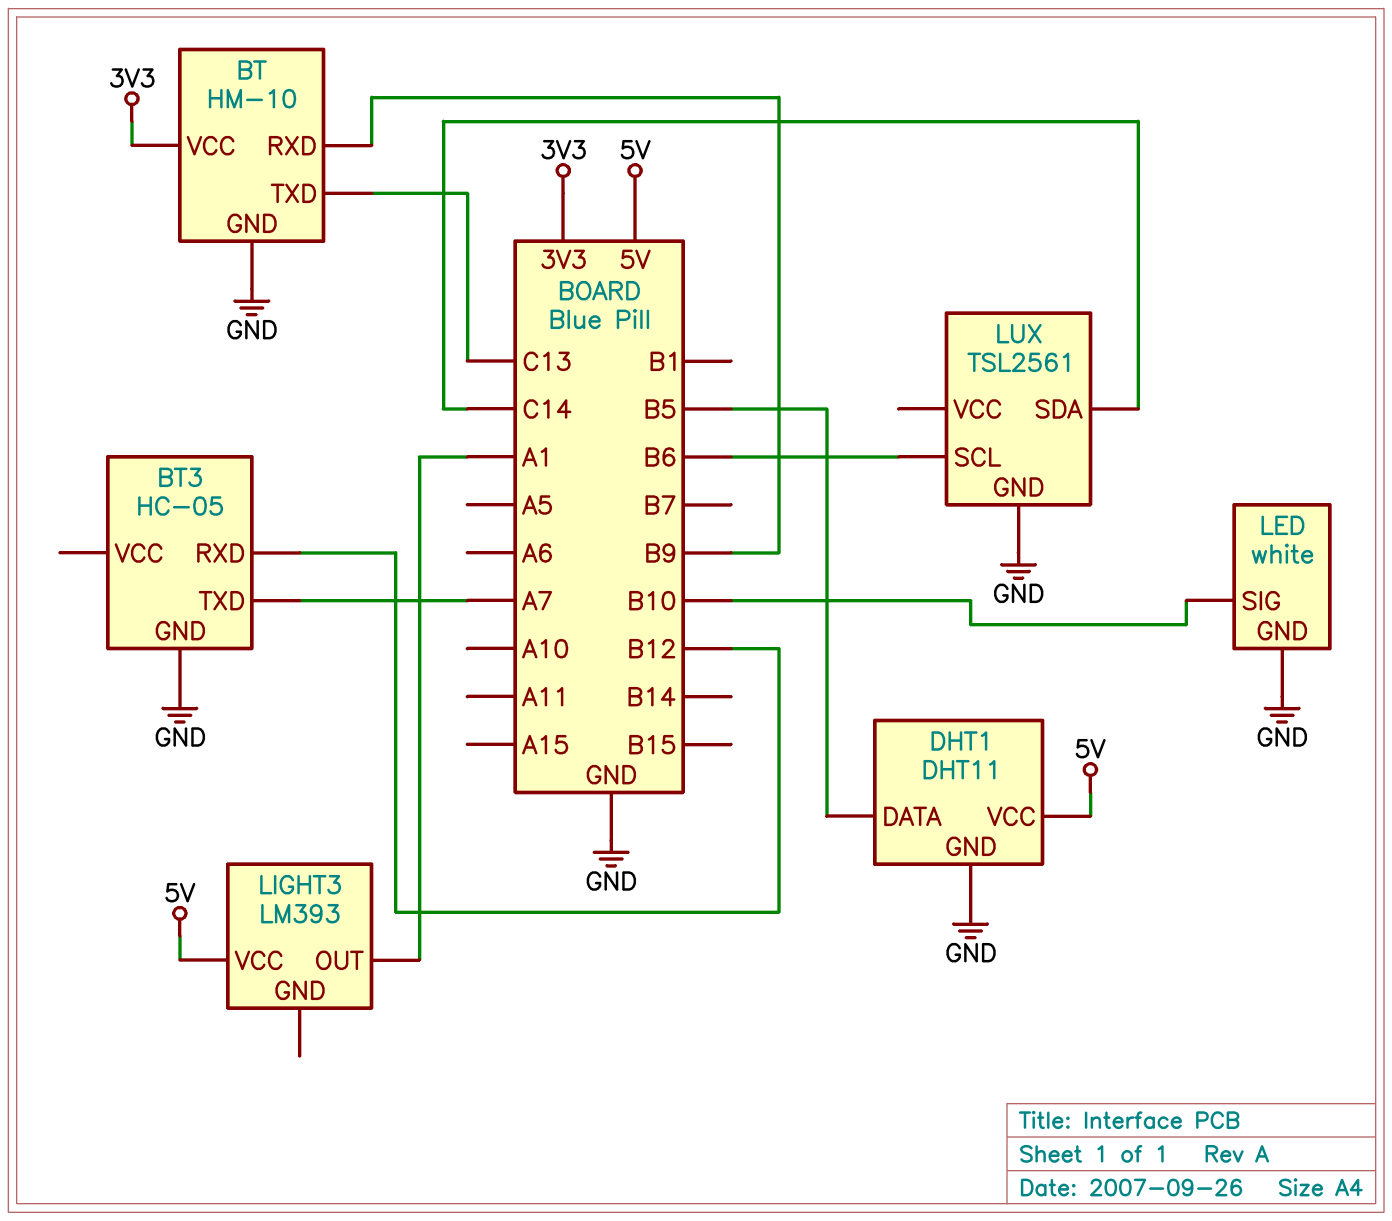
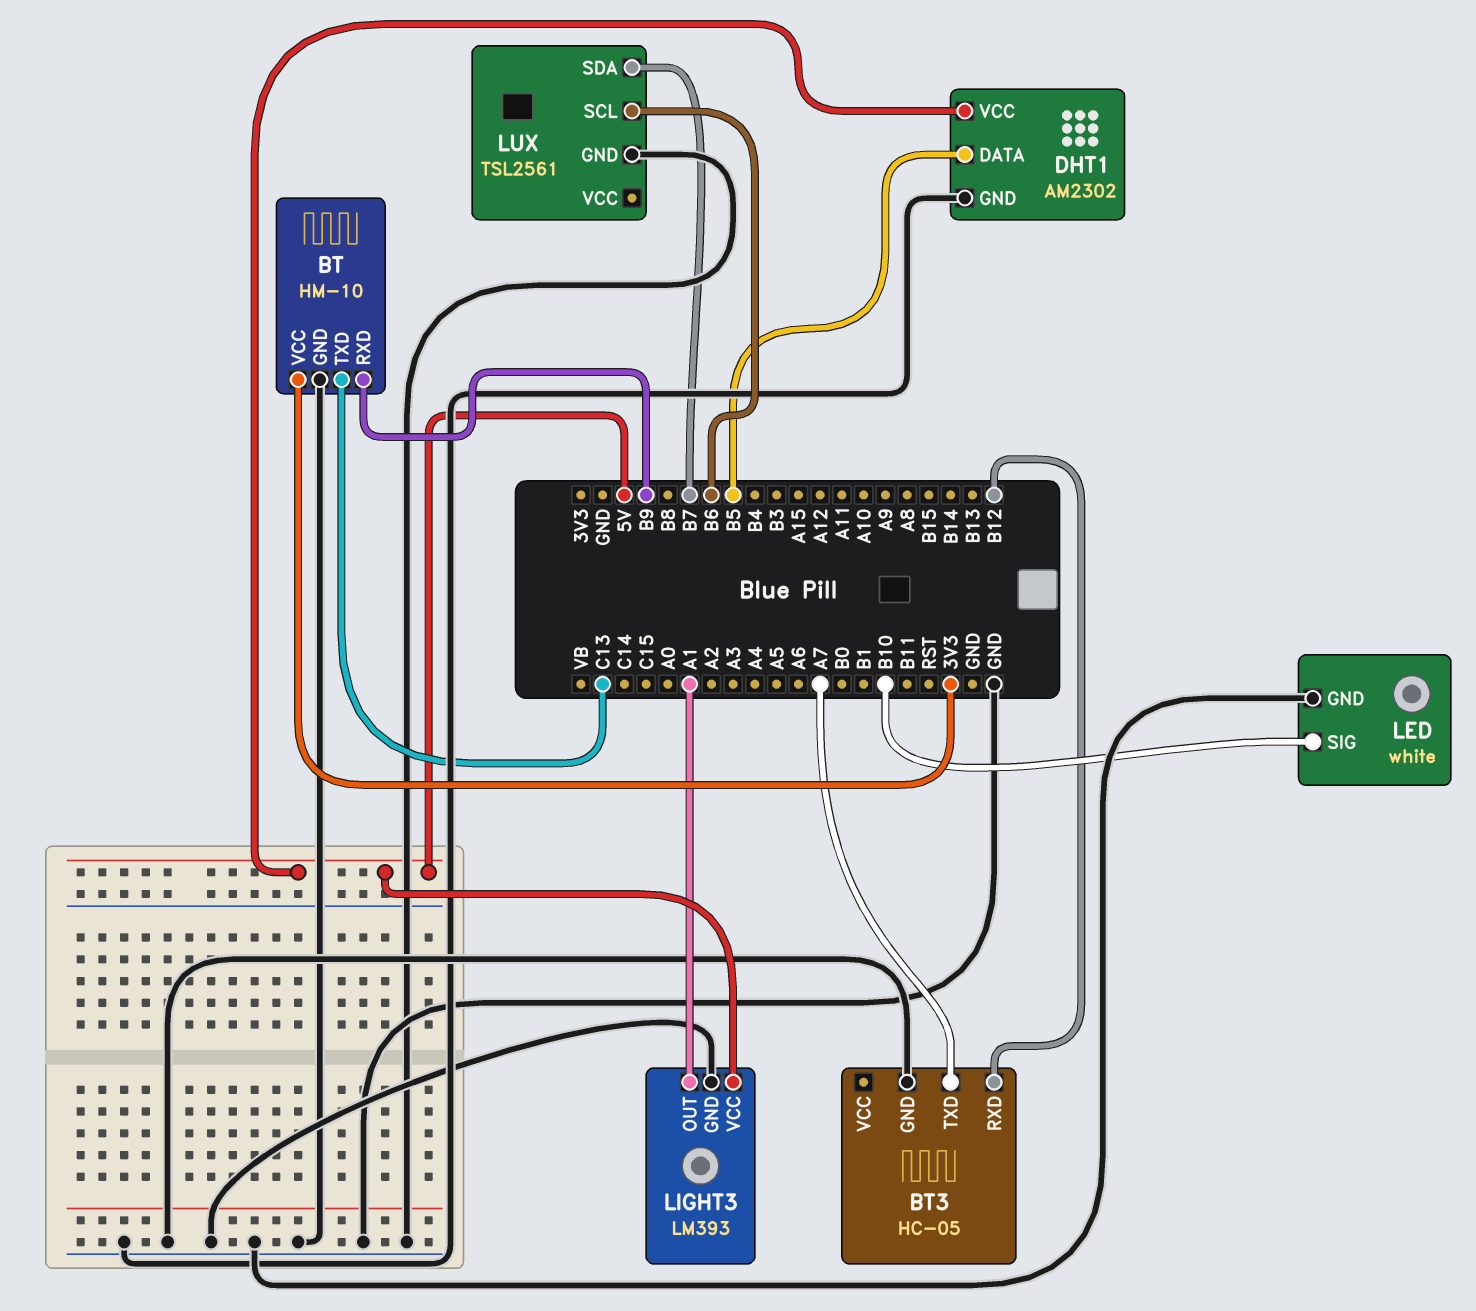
DHT1: DHT11 -> AM2302
LIGHT3 pin GND: none -> GND
LUX pin SDA: C14 -> B7

